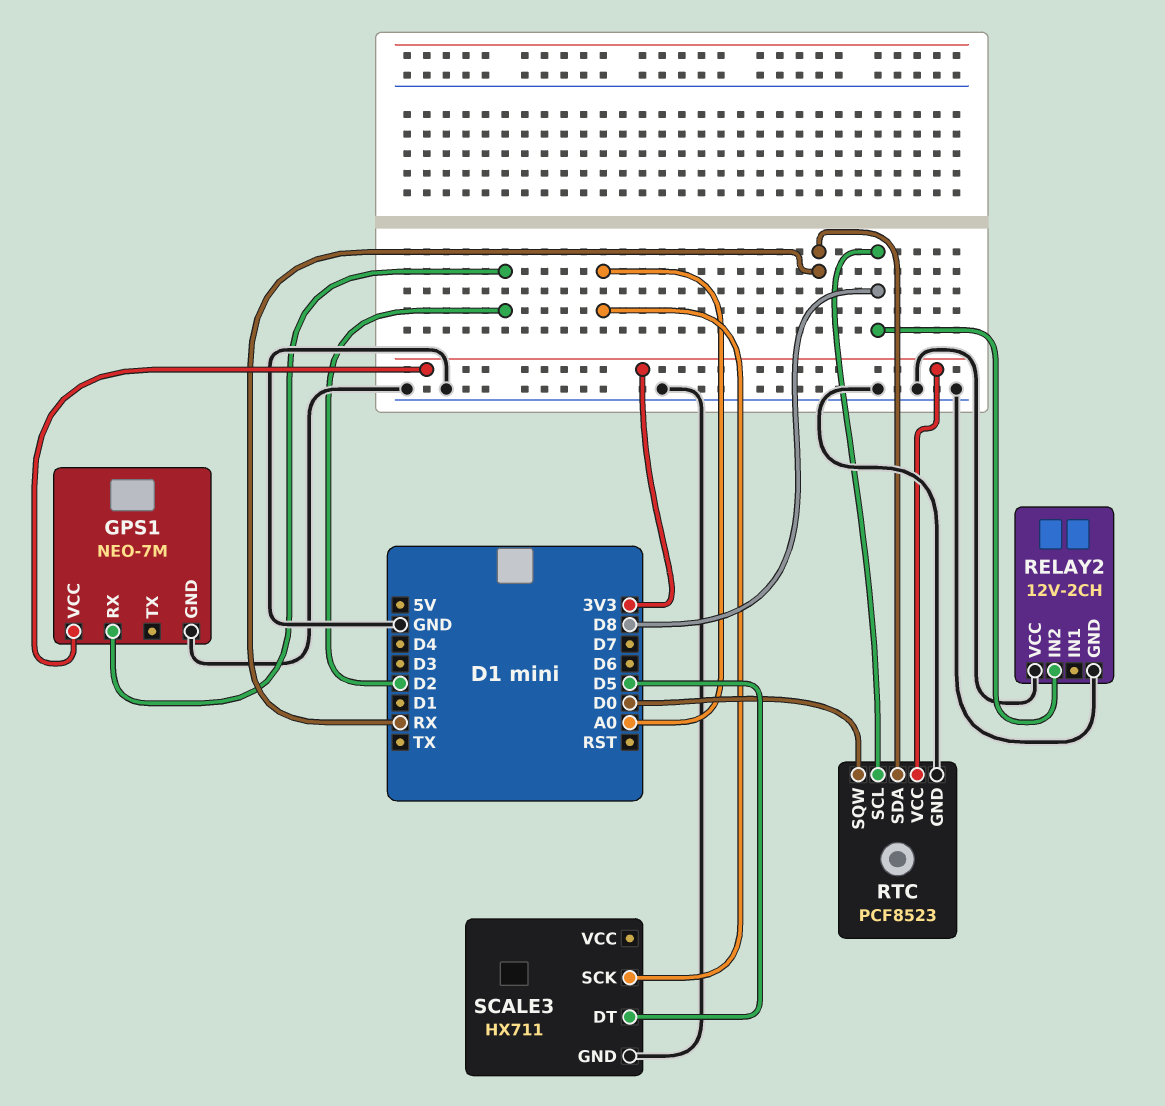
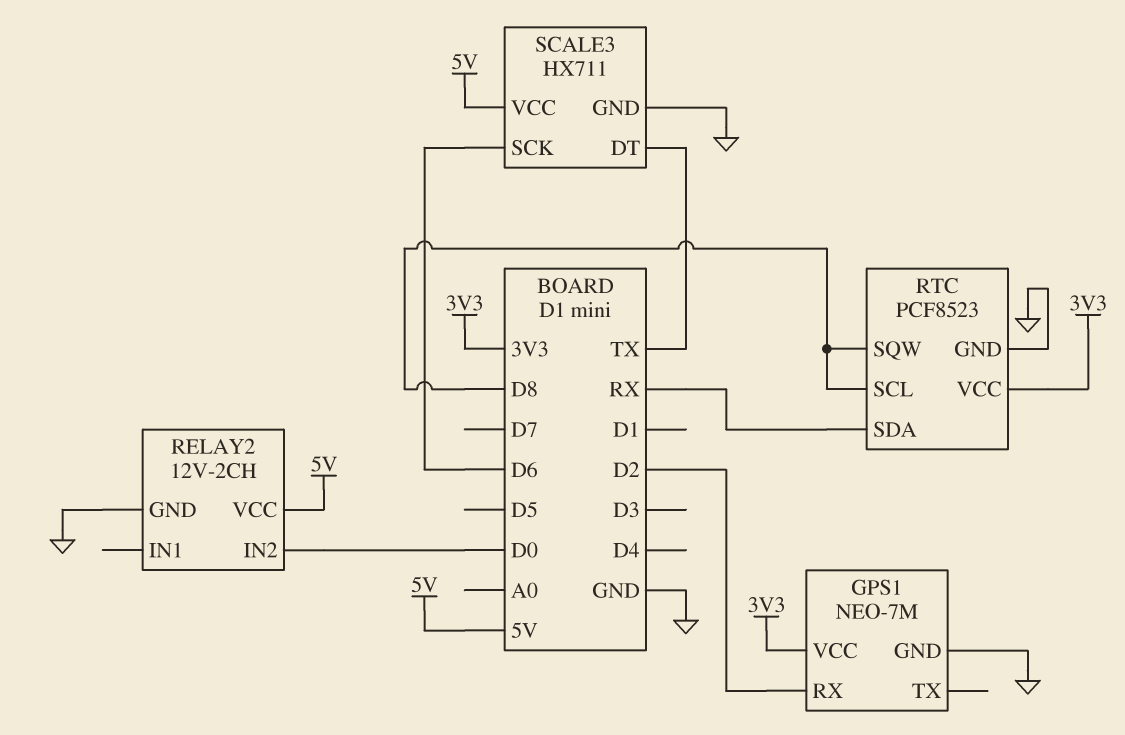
RELAY2 pin IN2: D8 -> D0
RELAY2 pin VCC: GND -> 5V
RTC pin SQW: D0 -> D8
SCALE3 pin DT: D5 -> TX
SCALE3 pin SCK: A0 -> D6
SCALE3 pin VCC: none -> 5V

